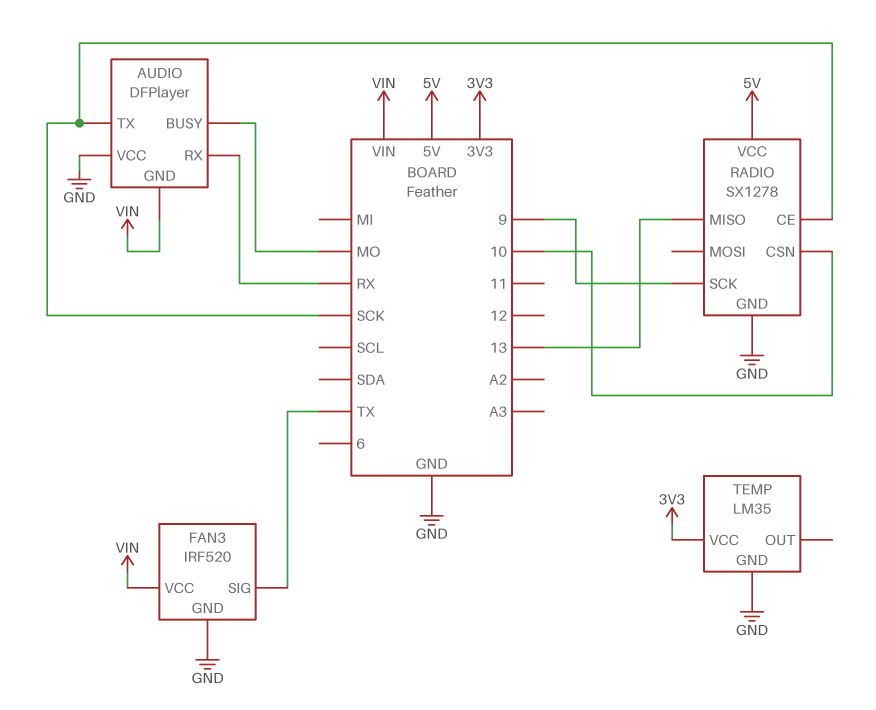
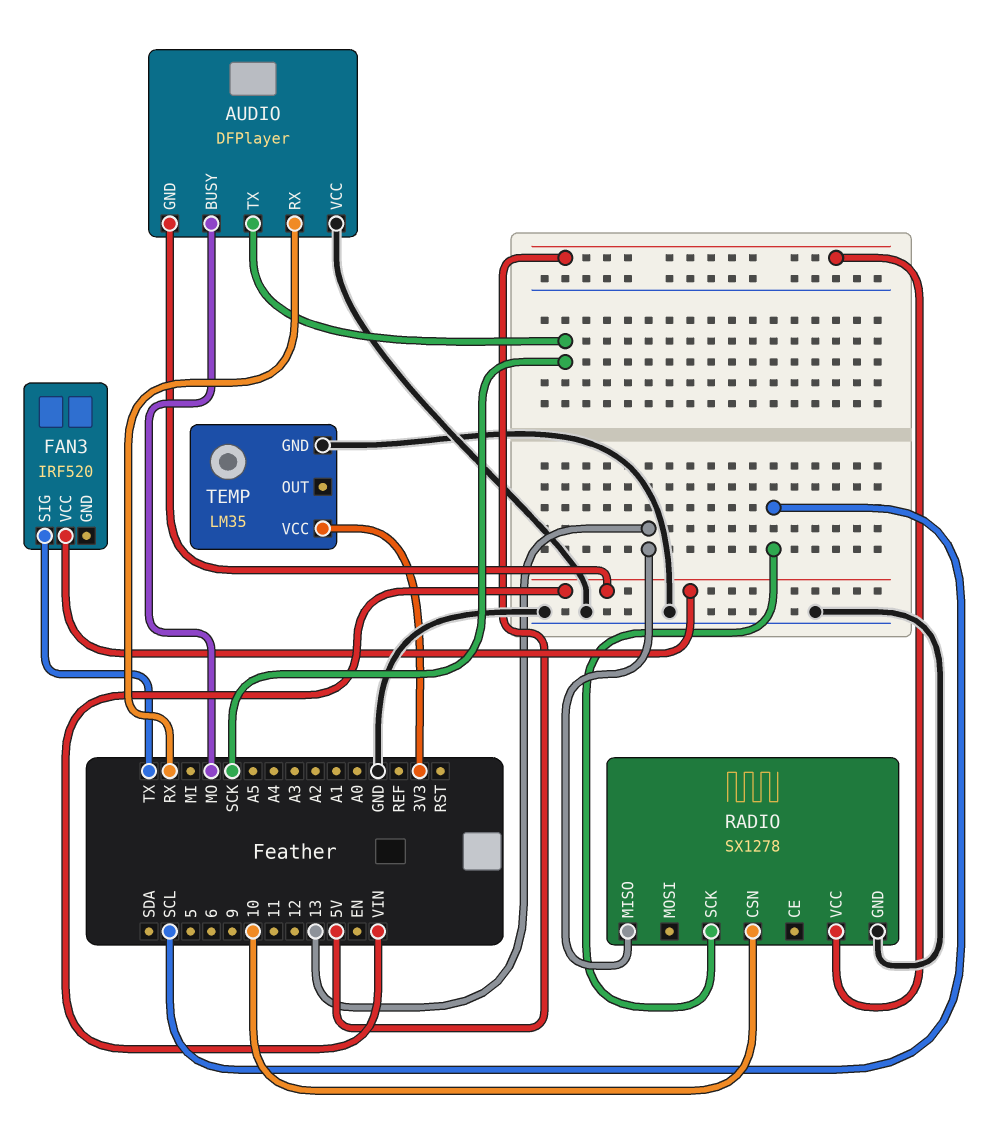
FAN3 pin GND: GND -> none
RADIO pin CE: SCK -> none
RADIO pin SCK: 9 -> SCL

